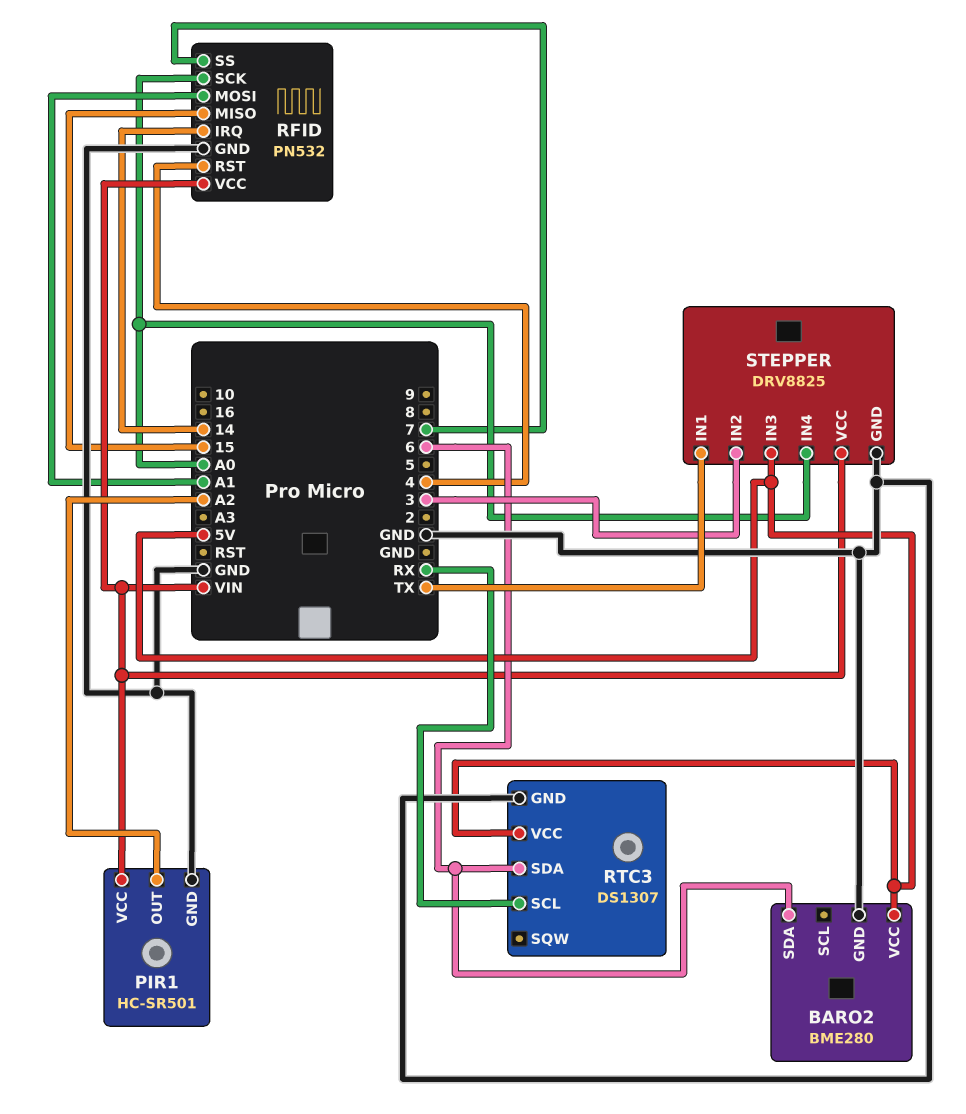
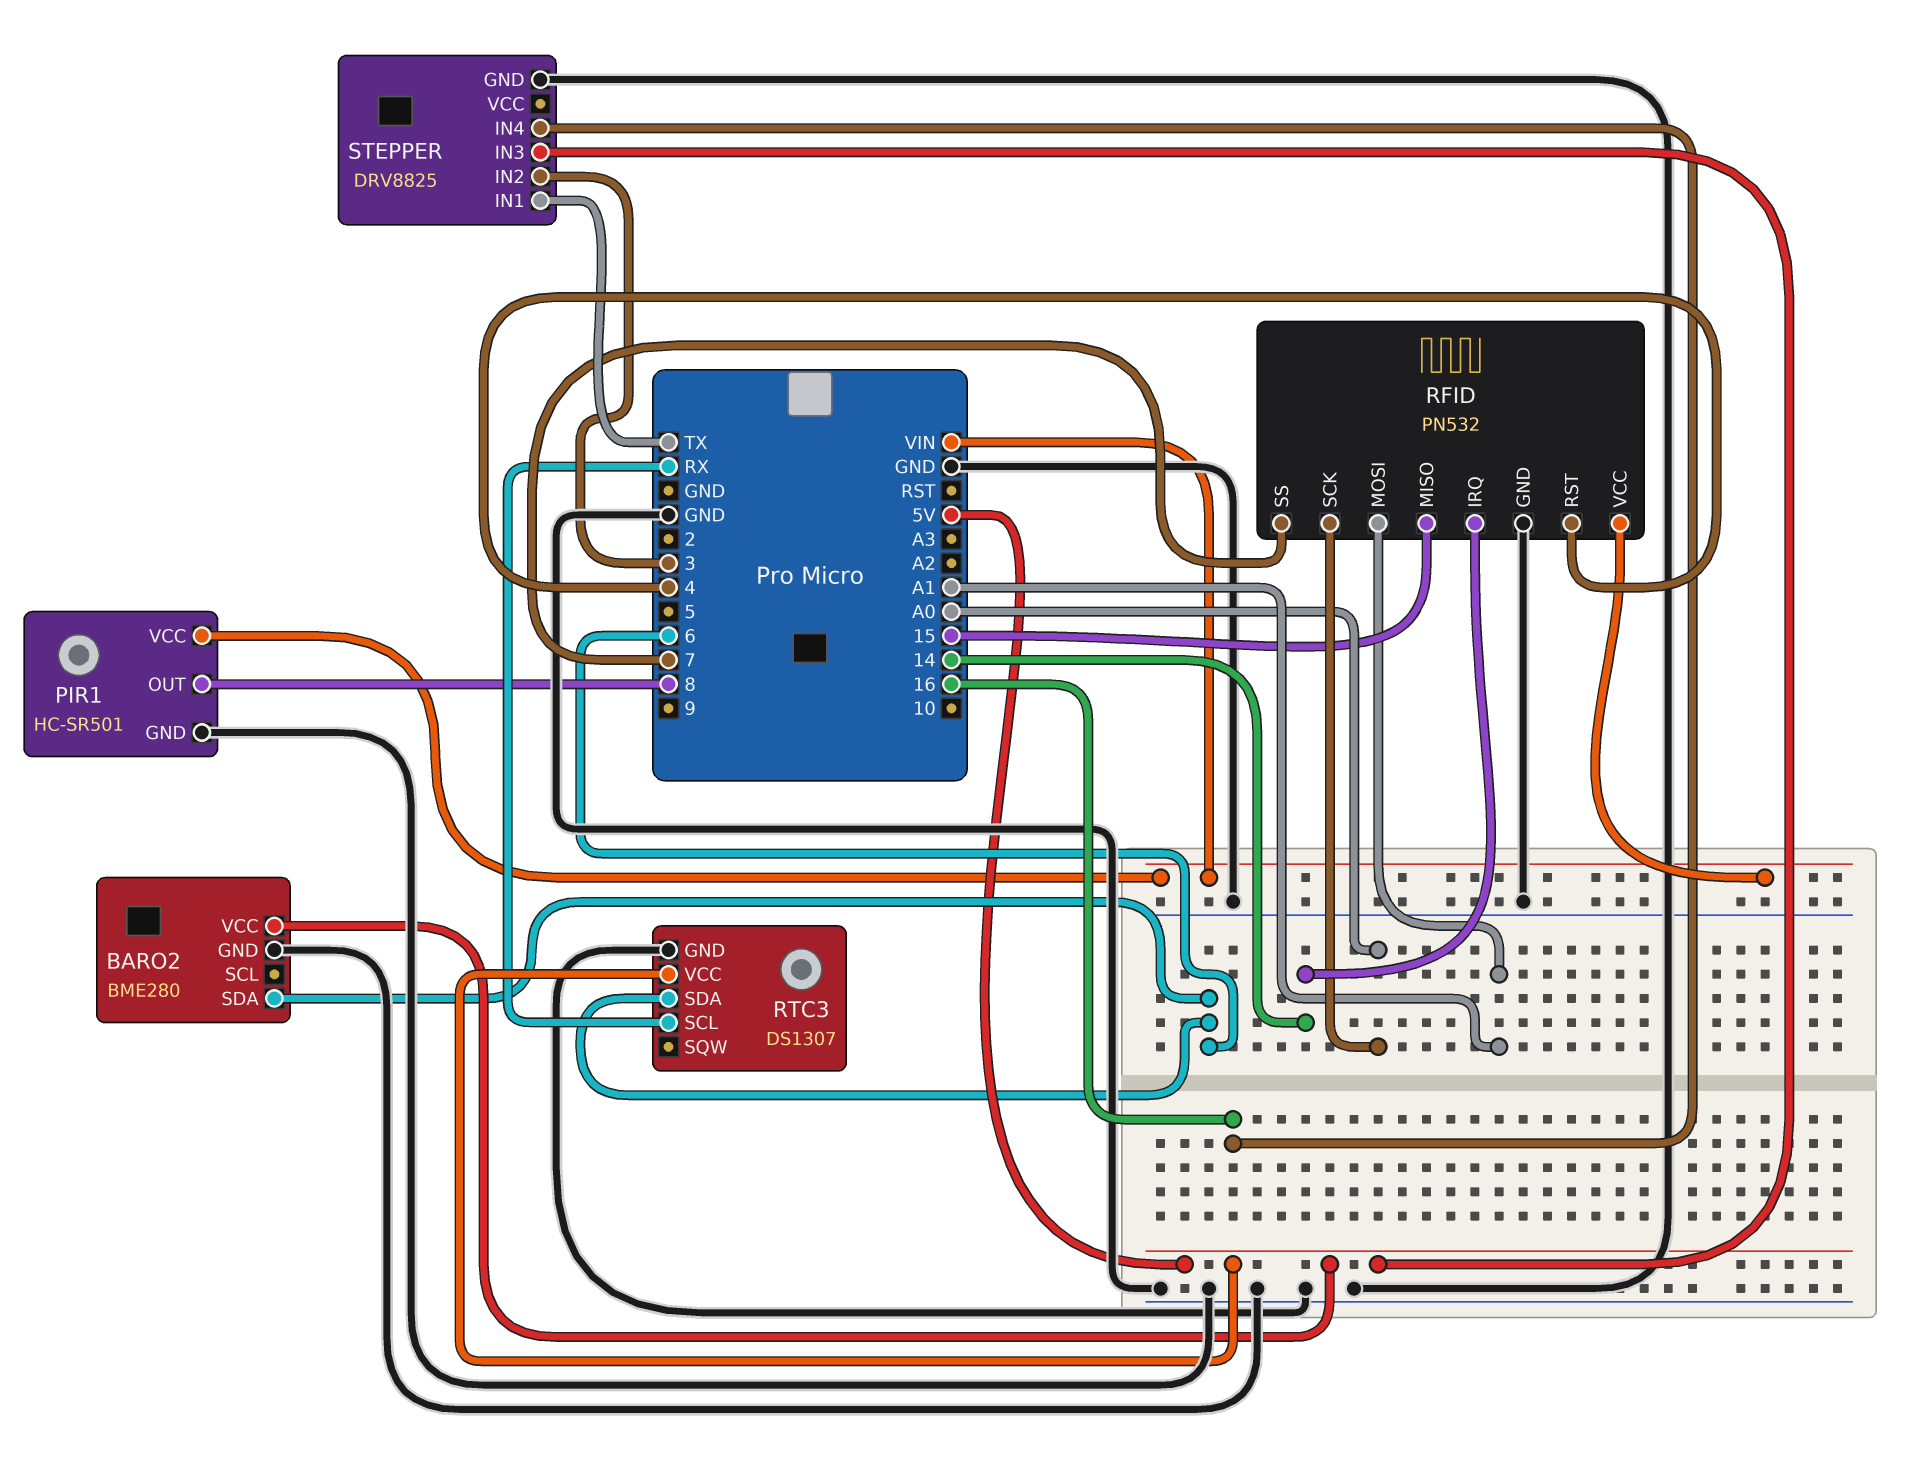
PIR1 pin OUT: A2 -> 8
STEPPER pin IN4: A0 -> 16
STEPPER pin VCC: VIN -> none

